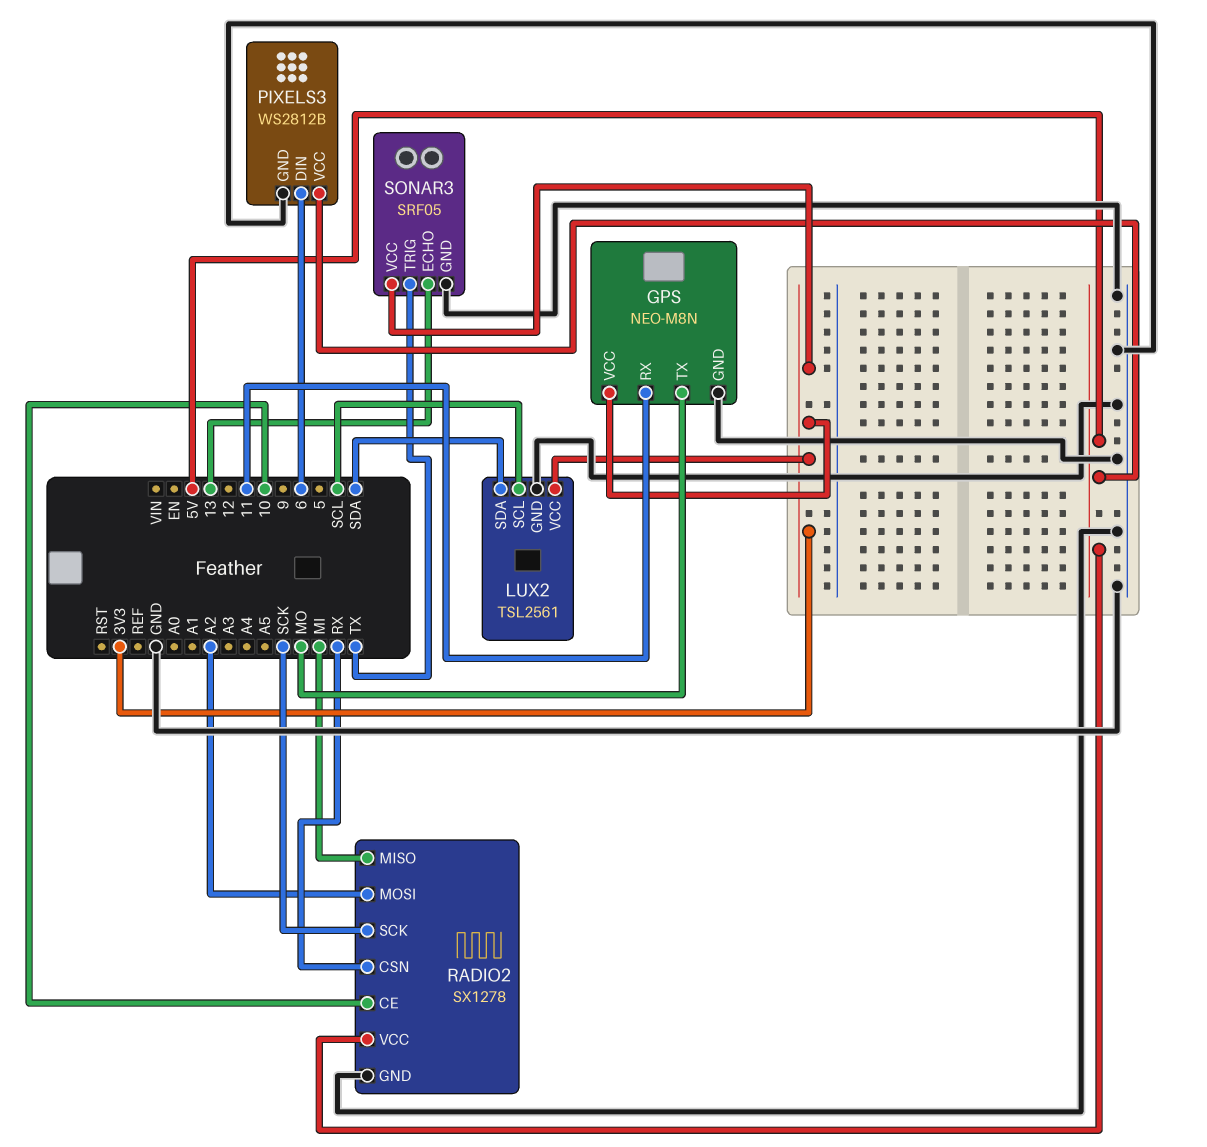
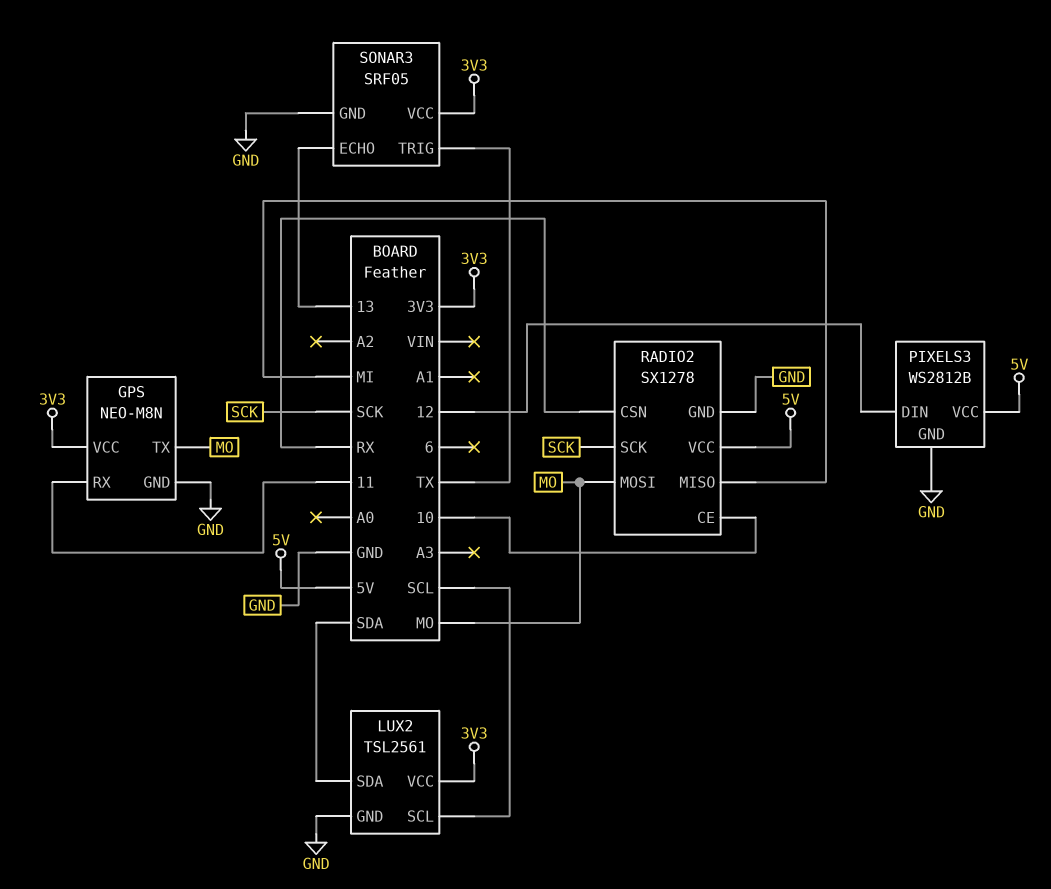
PIXELS3 pin DIN: 6 -> 12
RADIO2 pin MOSI: A2 -> MO

